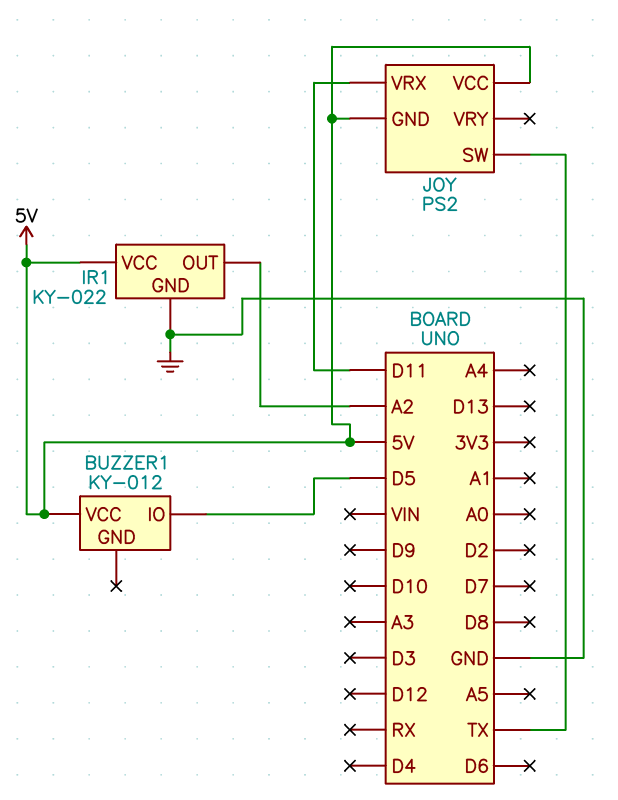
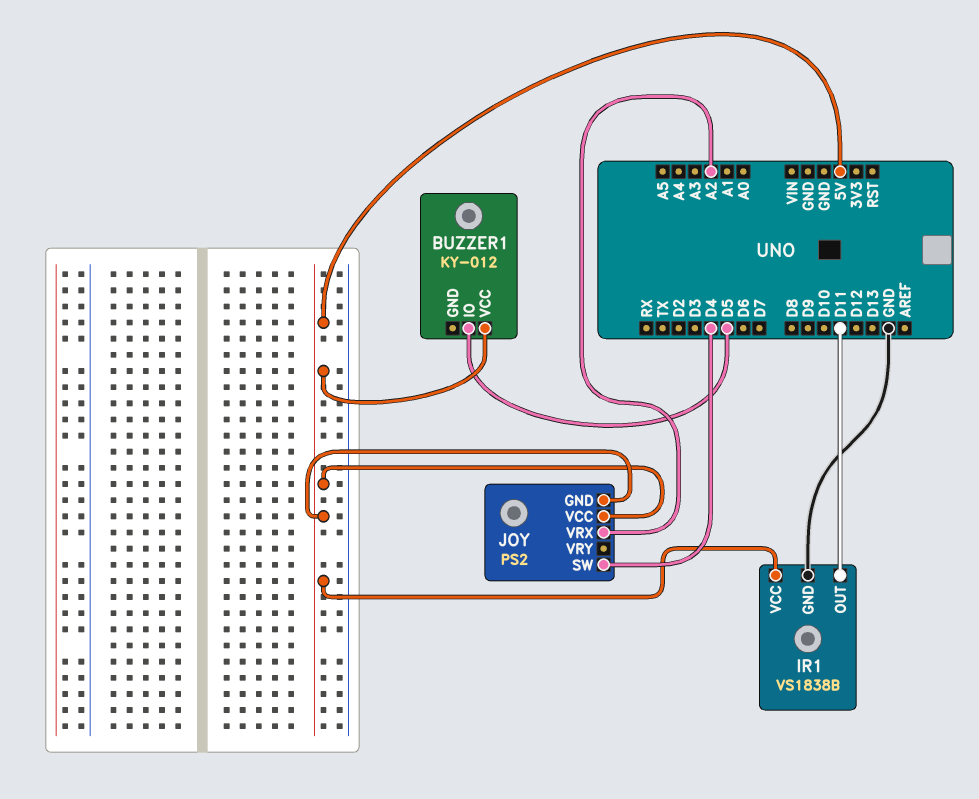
IR1: KY-022 -> VS1838B
IR1 pin OUT: A2 -> D11
JOY pin SW: TX -> D4
JOY pin VRX: D11 -> A2

